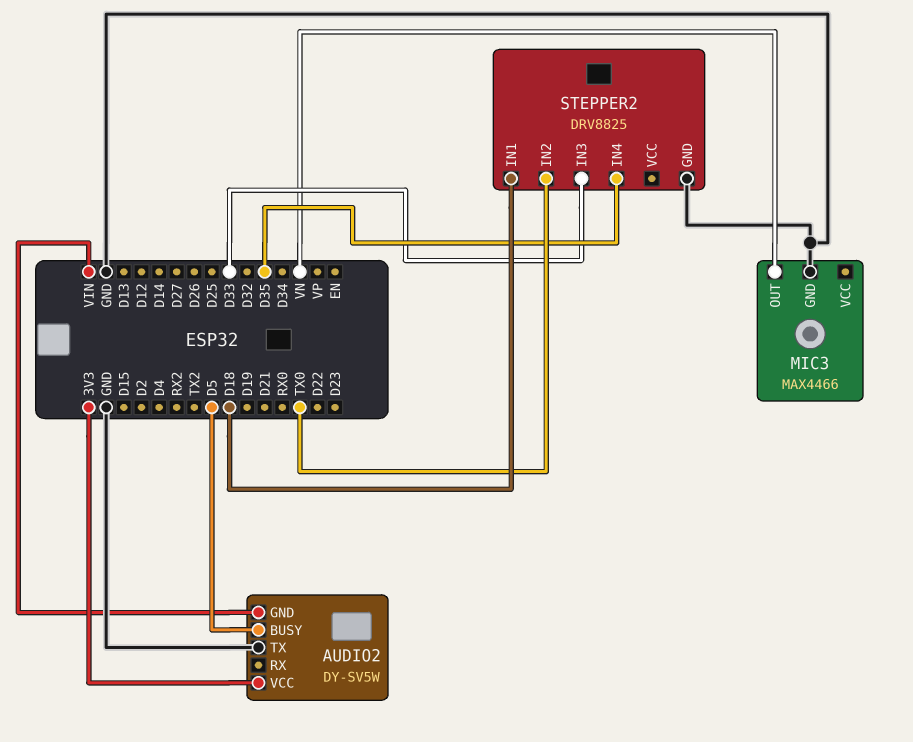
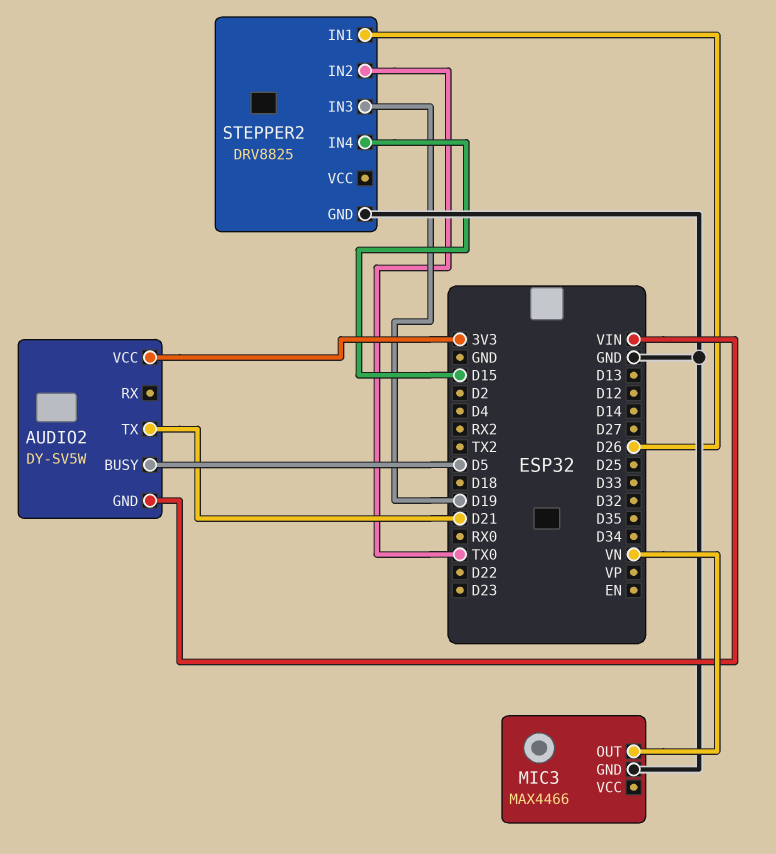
AUDIO2 pin TX: GND -> D21
STEPPER2 pin IN1: D18 -> D26
STEPPER2 pin IN3: D33 -> D19
STEPPER2 pin IN4: D35 -> D15

